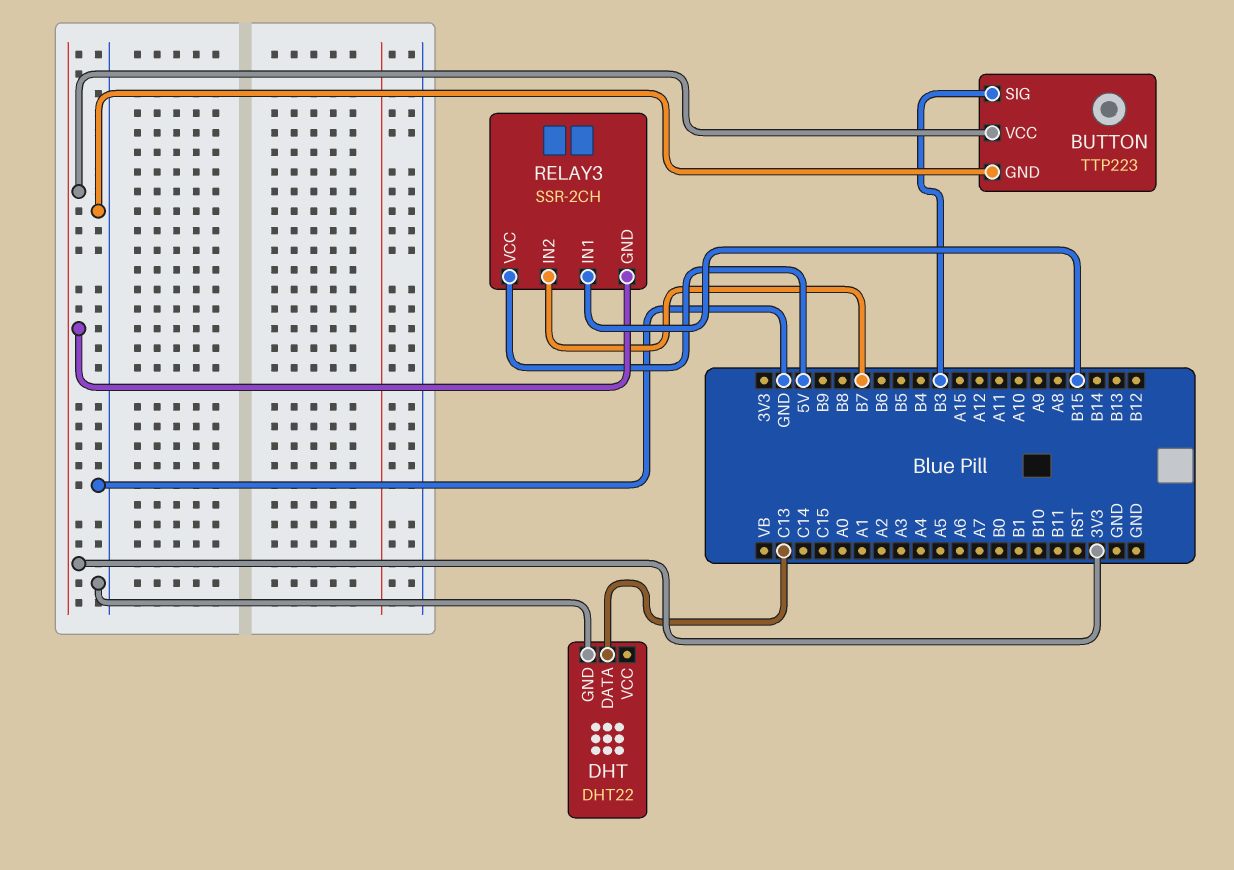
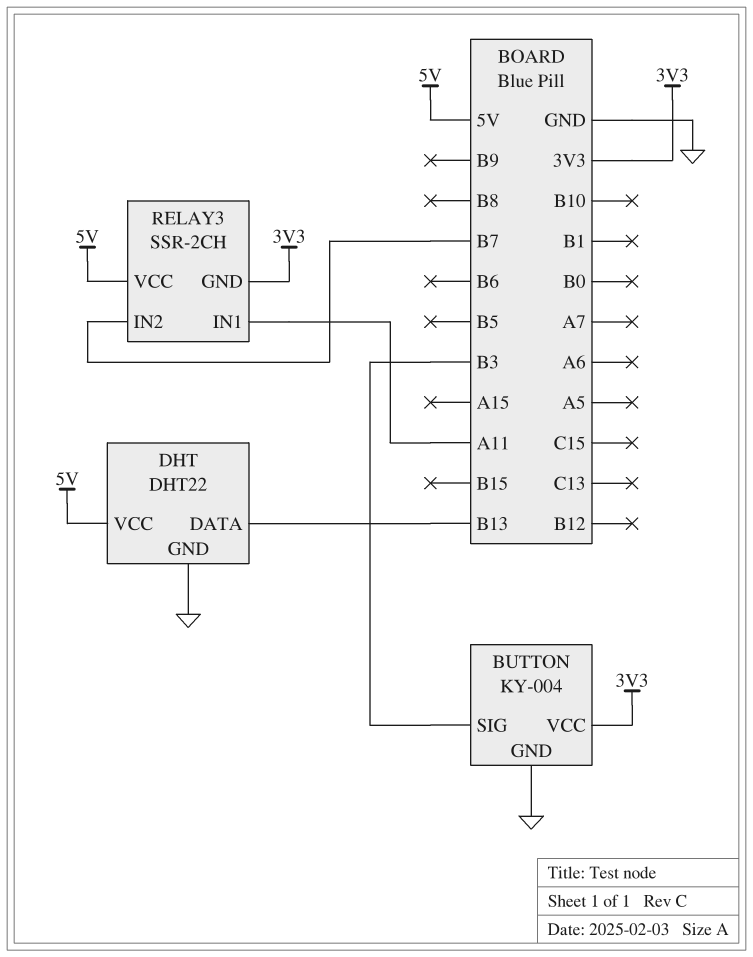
BUTTON: TTP223 -> KY-004
DHT pin DATA: C13 -> B13
DHT pin VCC: none -> 5V
RELAY3 pin IN1: B15 -> A11

